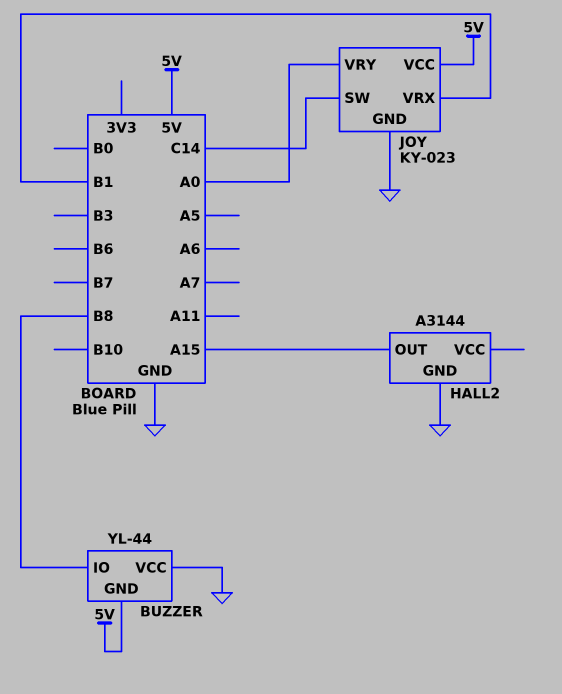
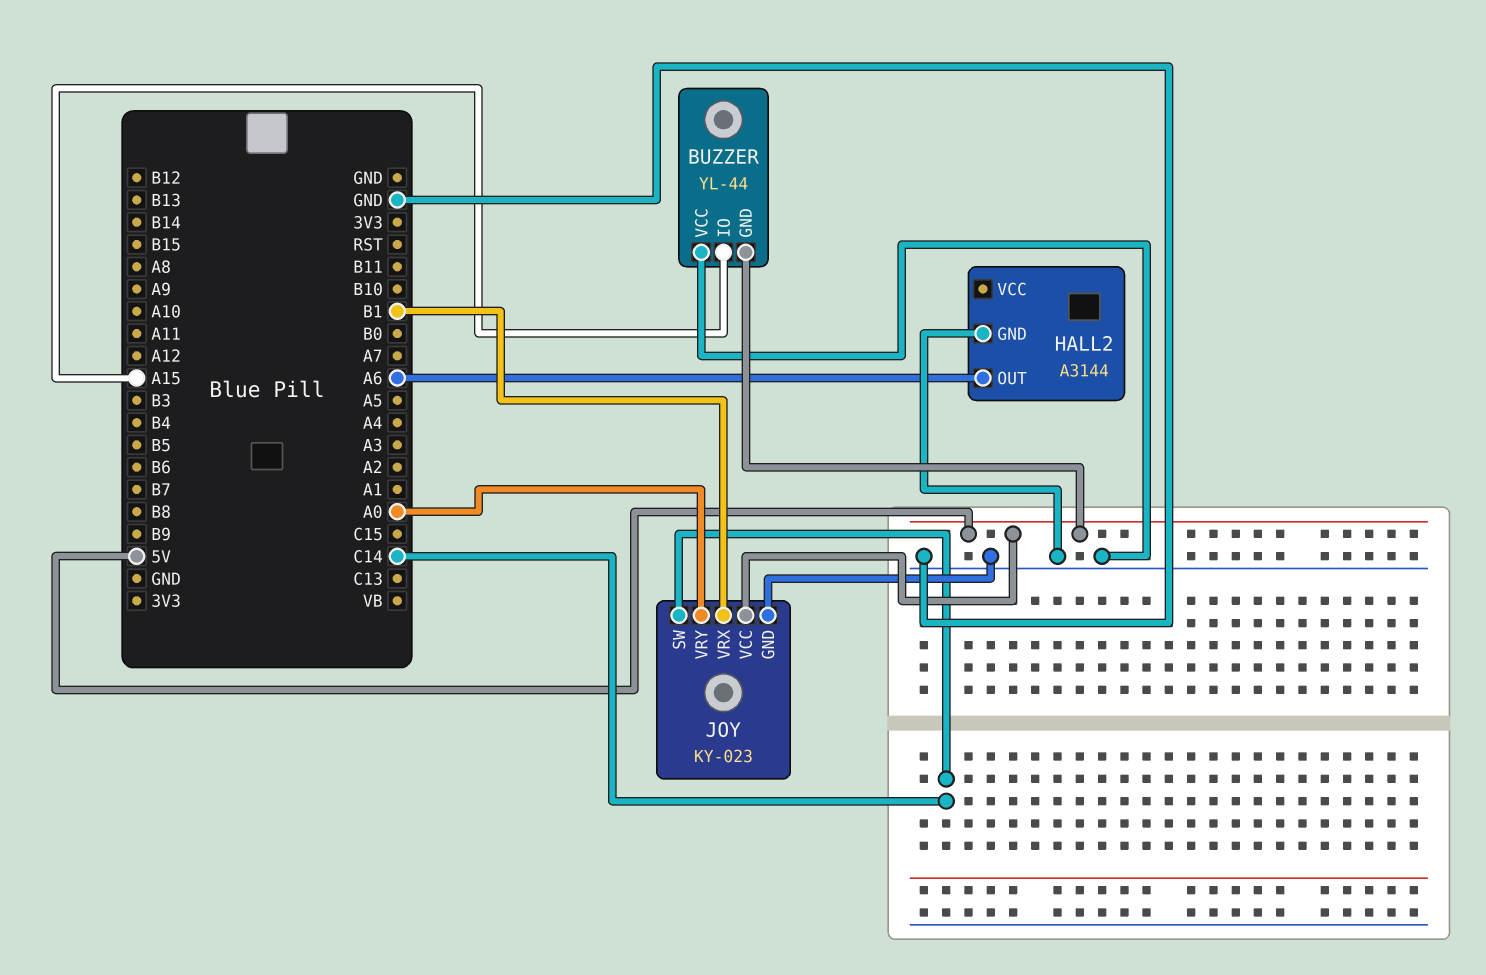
BUZZER pin IO: B8 -> A15
HALL2 pin OUT: A15 -> A6

